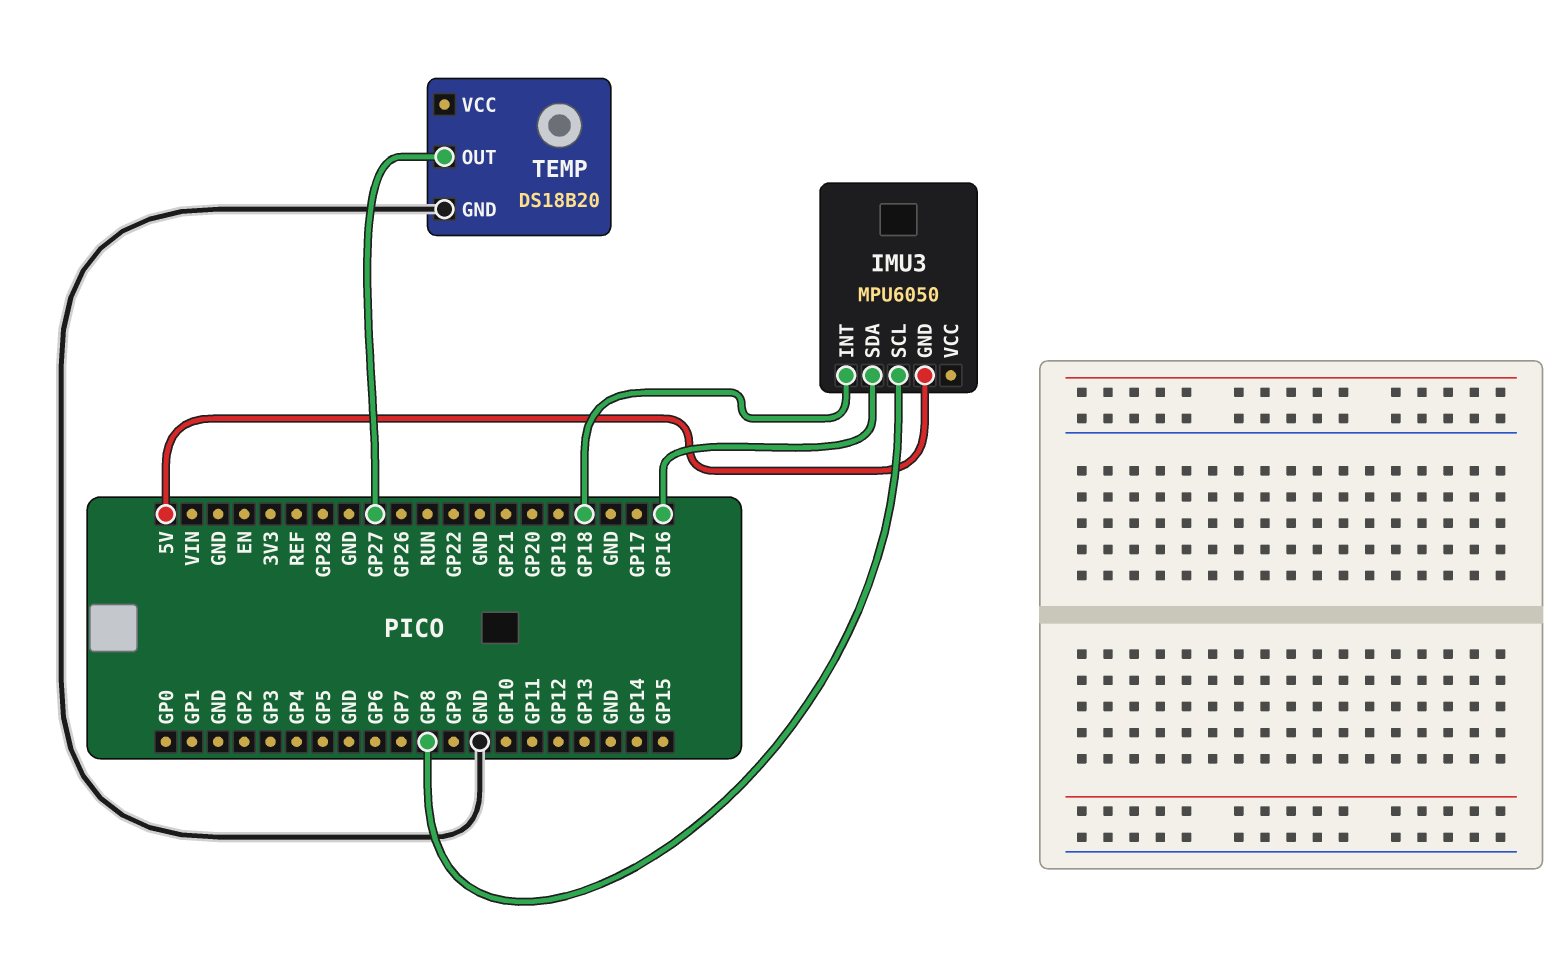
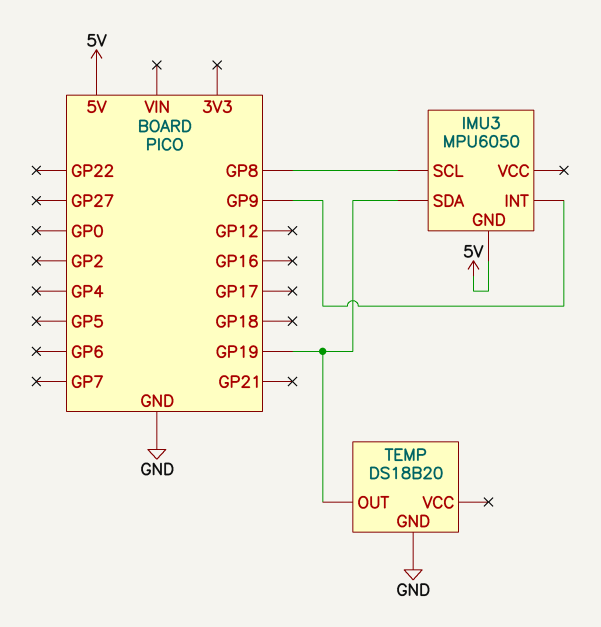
IMU3 pin INT: GP18 -> GP9
IMU3 pin SDA: GP16 -> GP19
TEMP pin OUT: GP27 -> GP19

